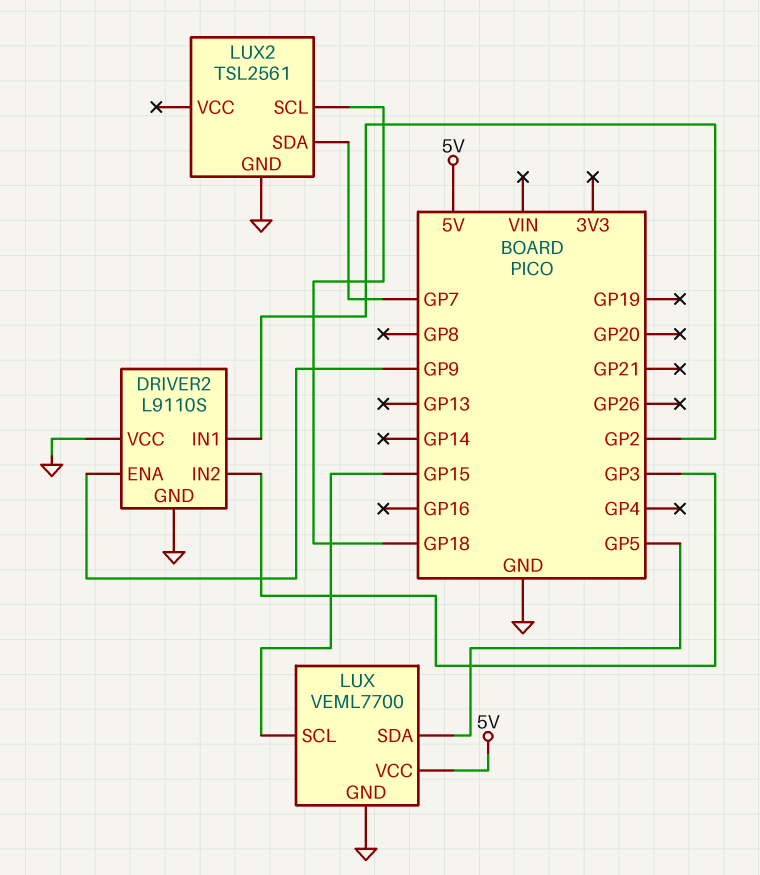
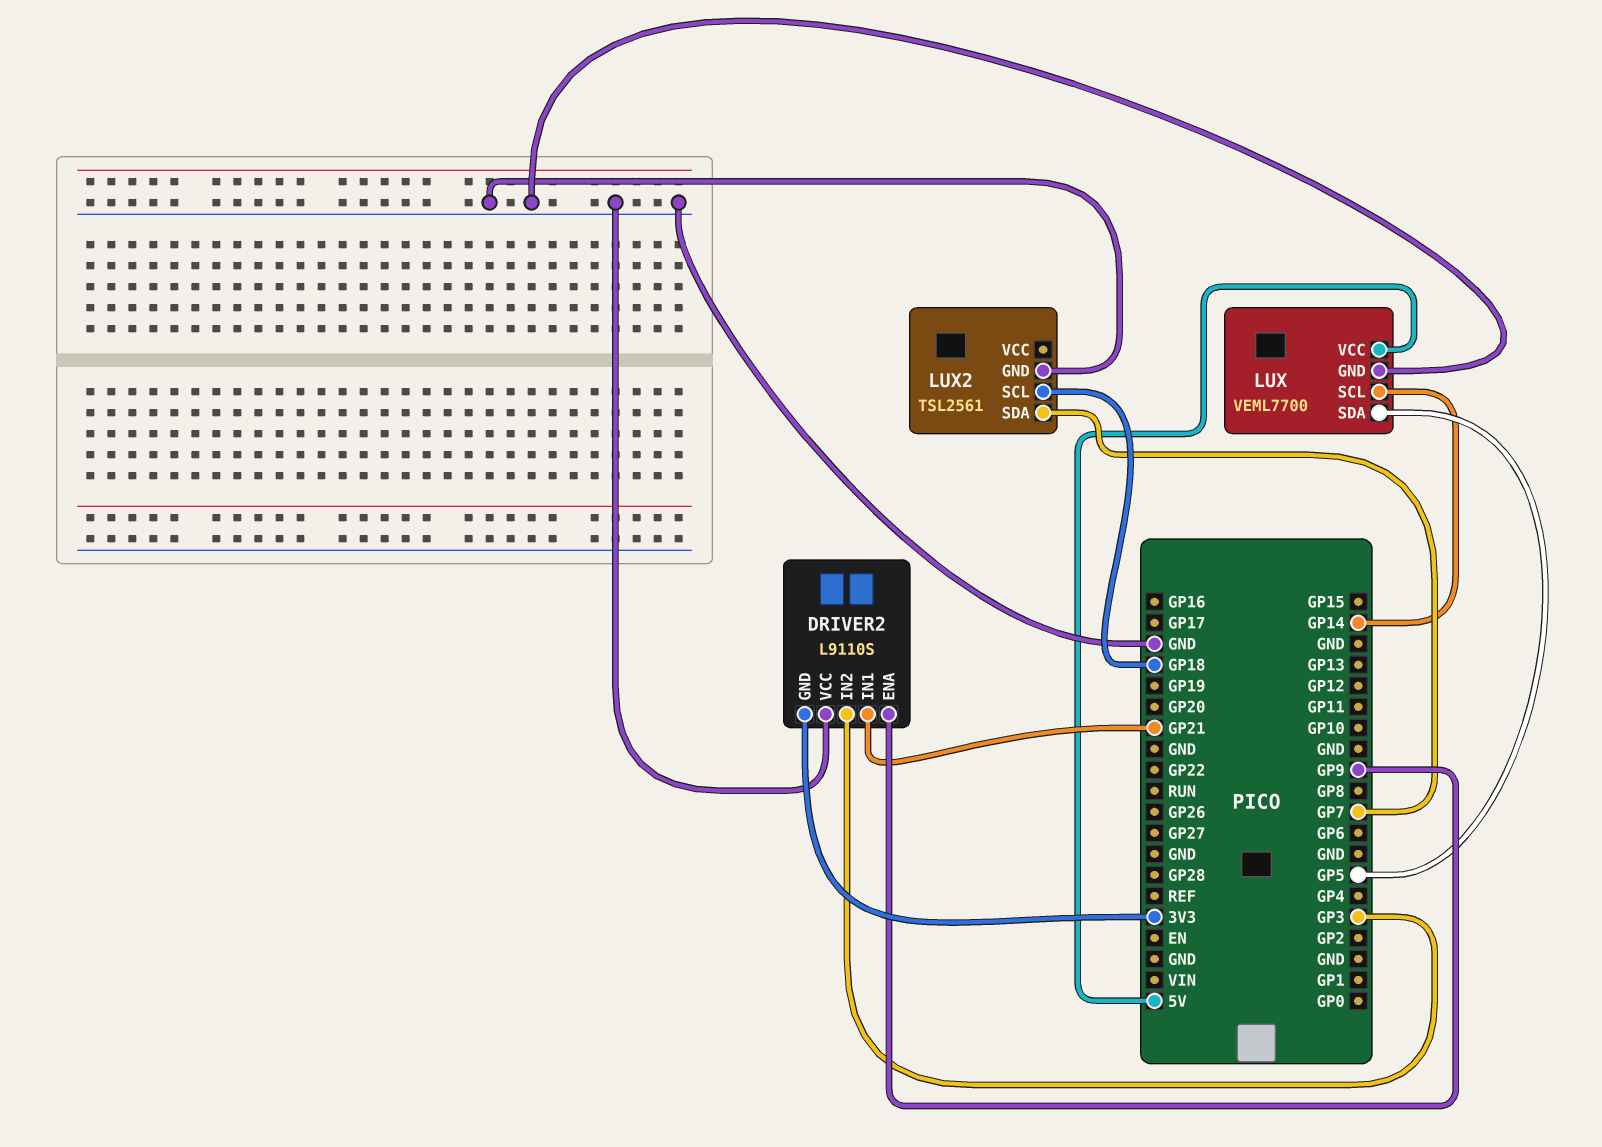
DRIVER2 pin GND: GND -> 3V3
DRIVER2 pin IN1: GP2 -> GP21
LUX pin SCL: GP15 -> GP14

